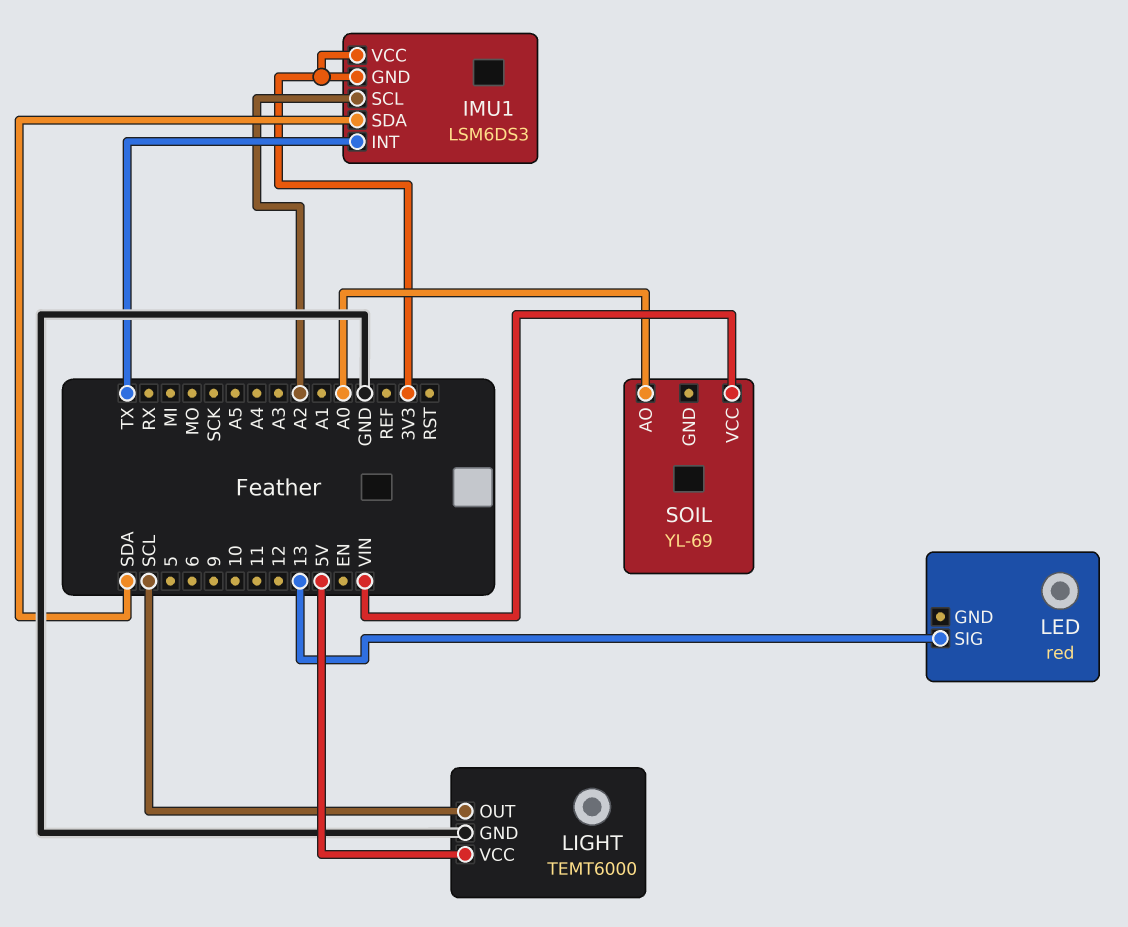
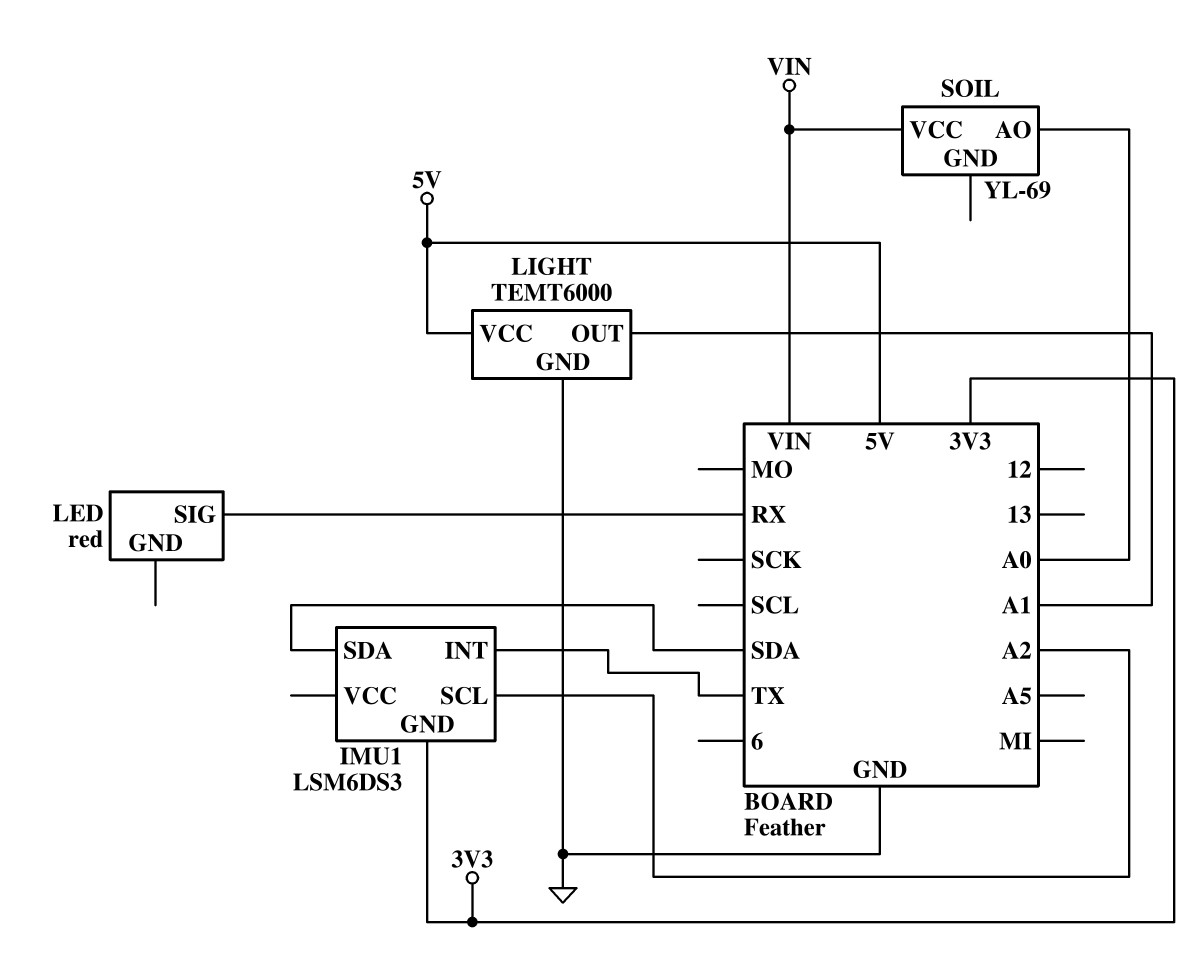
IMU1 pin VCC: 3V3 -> none
LED pin SIG: 13 -> RX
LIGHT pin OUT: SCL -> A1

